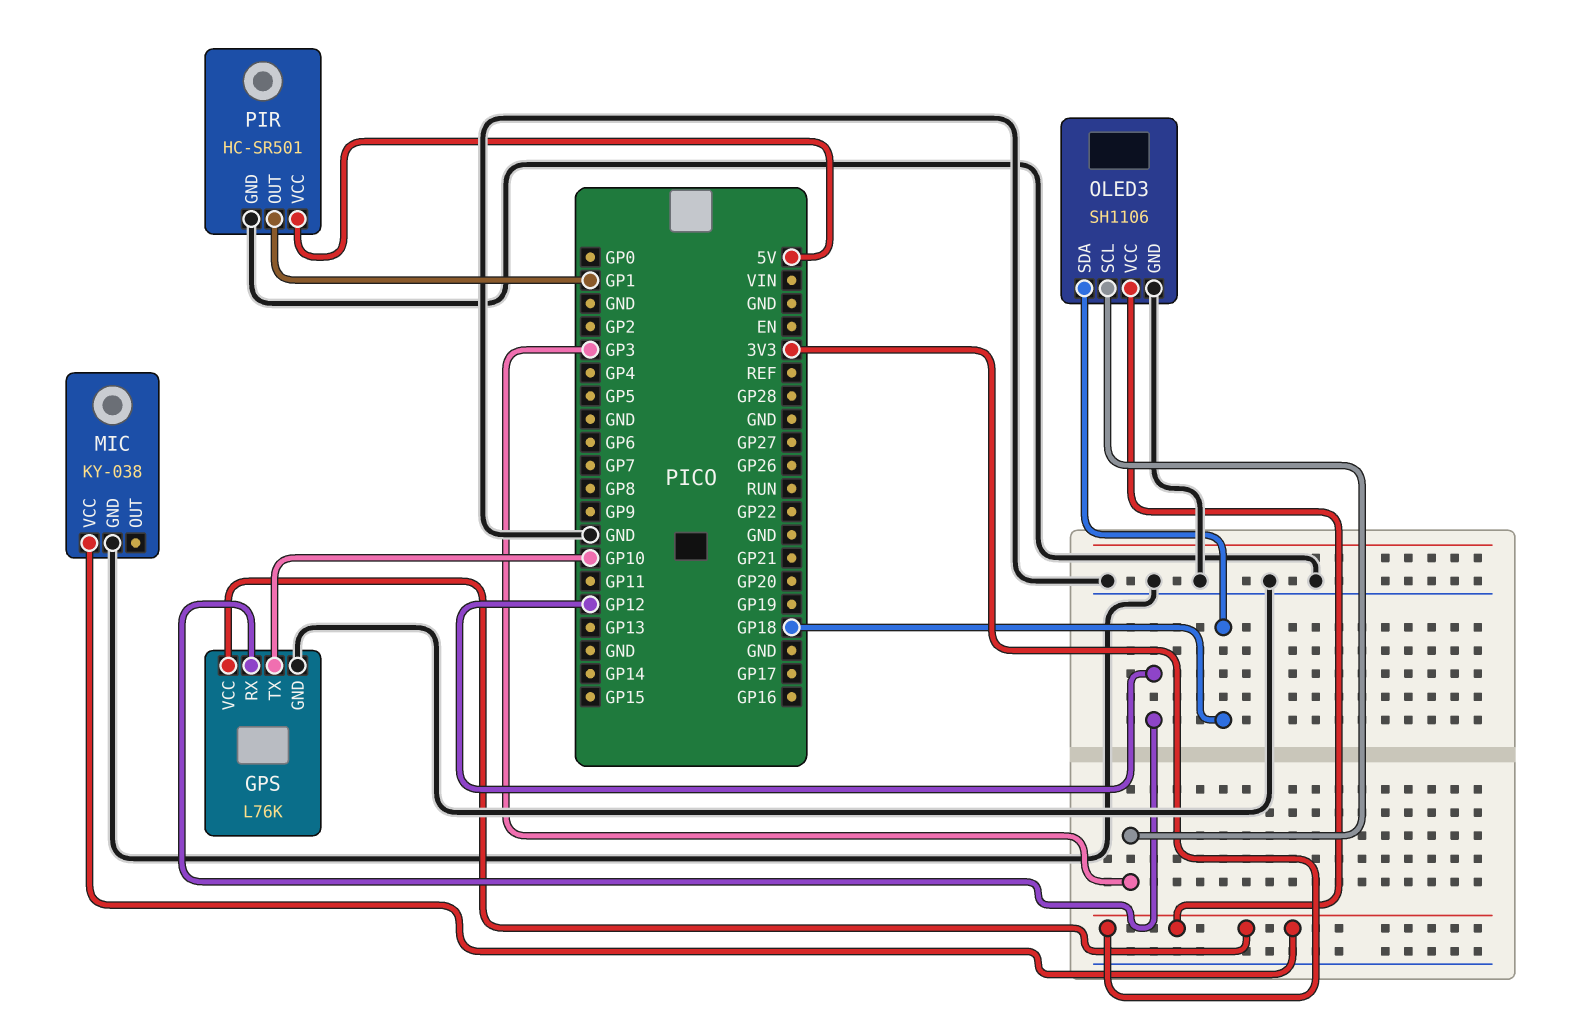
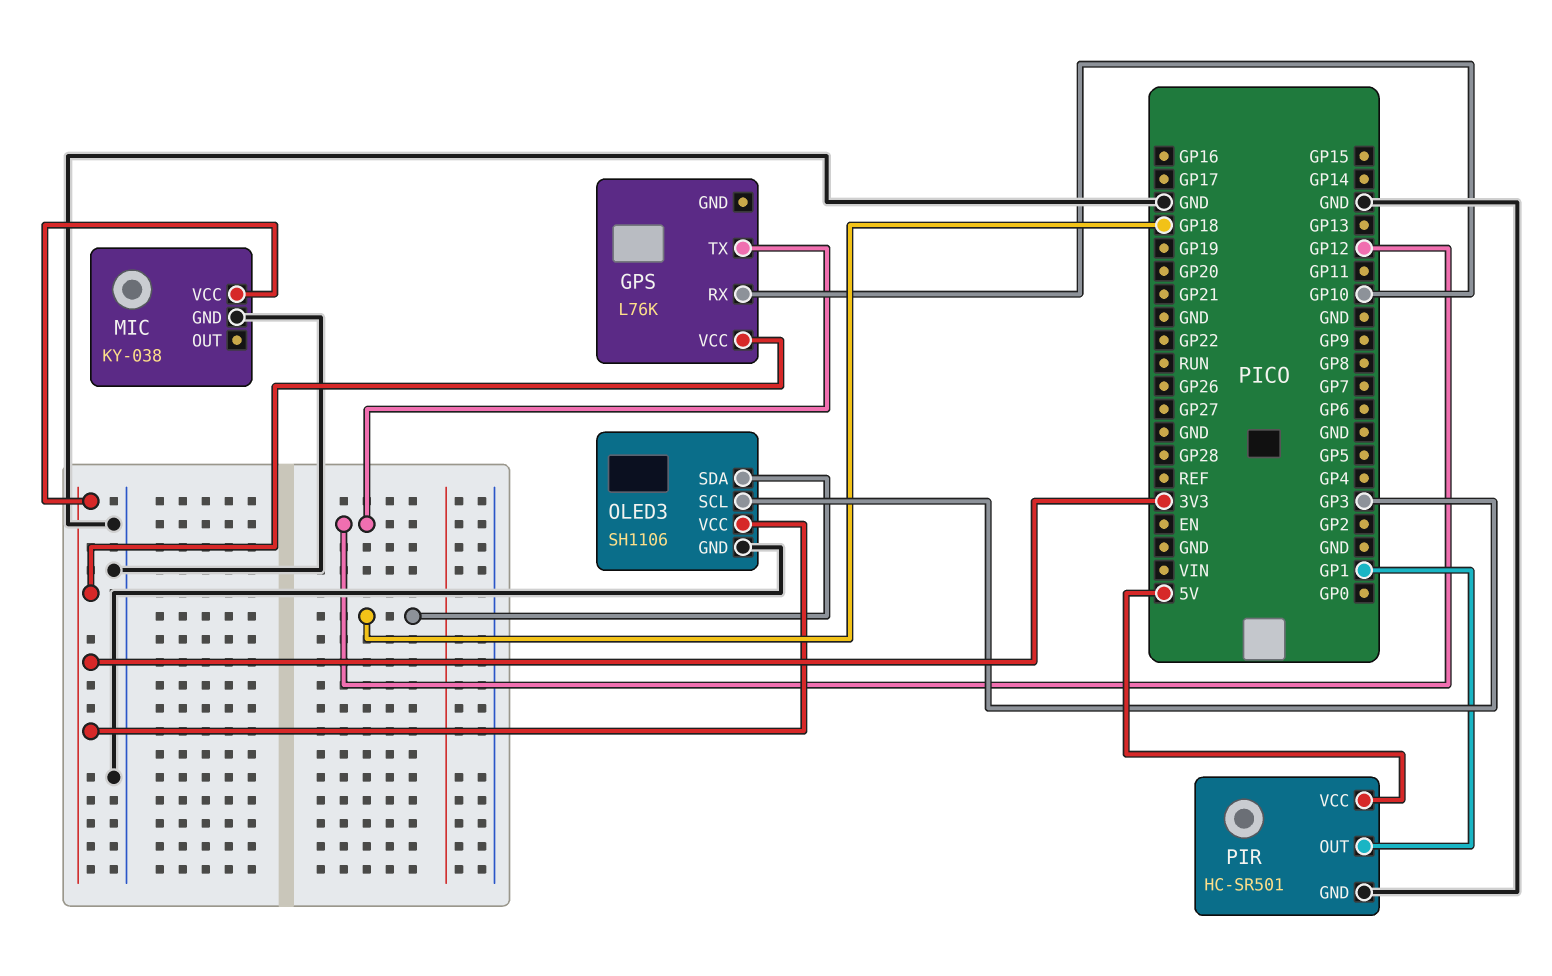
GPS pin GND: GND -> none
GPS pin RX: GP12 -> GP10
GPS pin TX: GP10 -> GP12

